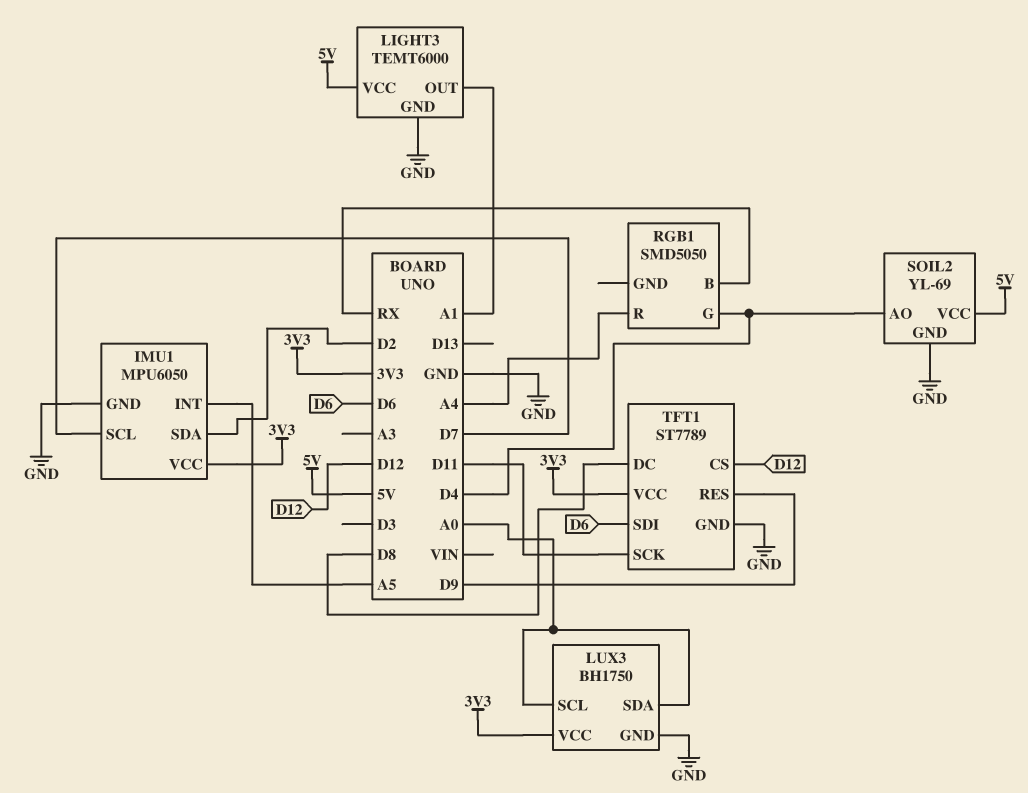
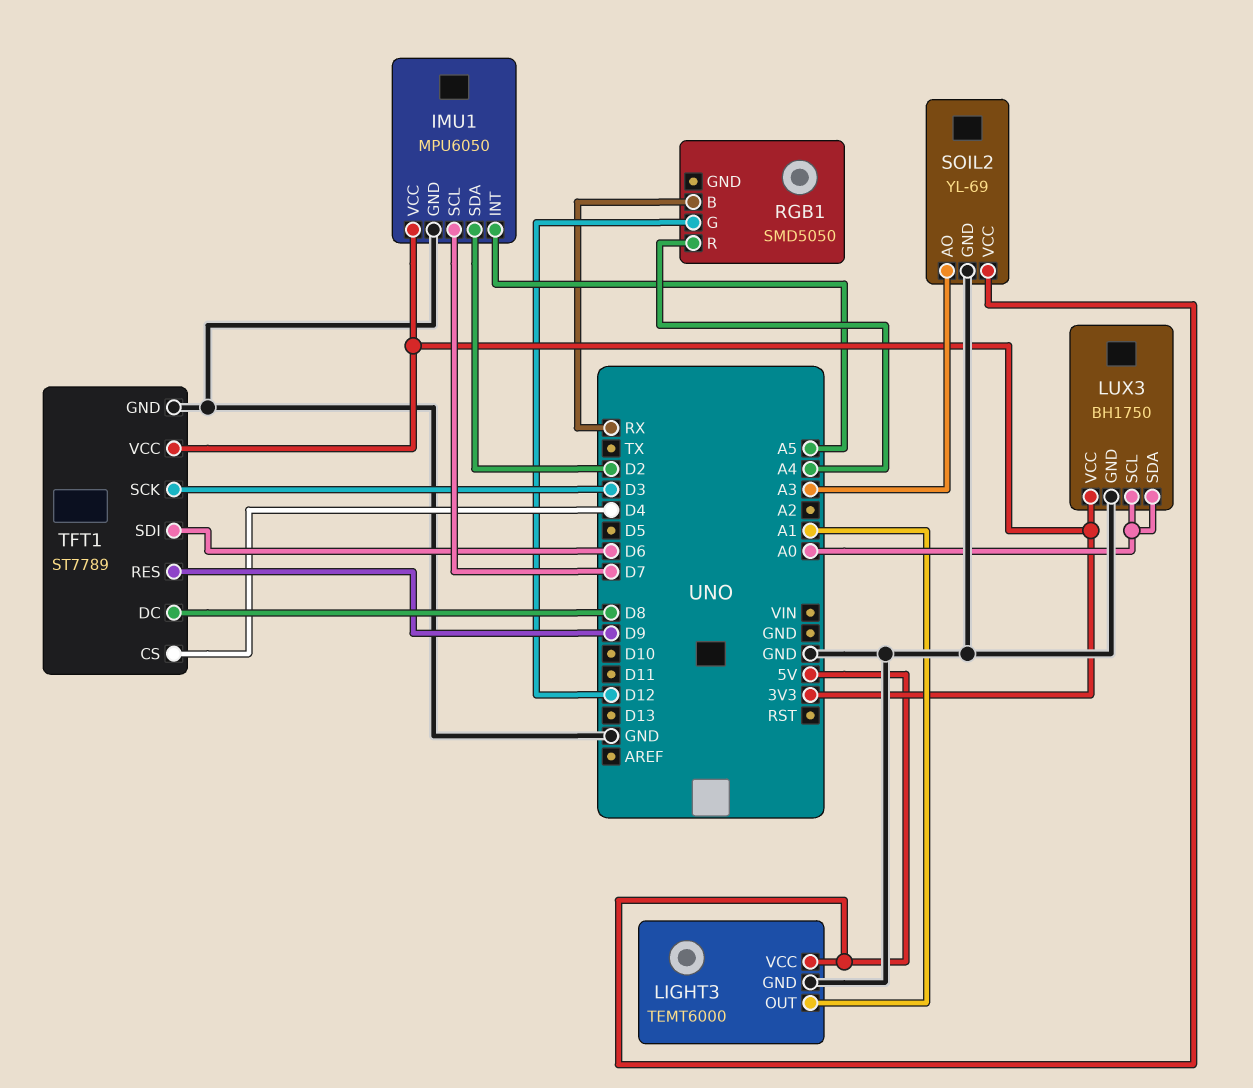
RGB1 pin G: D4 -> D12
SOIL2 pin AO: D4 -> A3
TFT1 pin CS: D12 -> D4
TFT1 pin SCK: D11 -> D3

